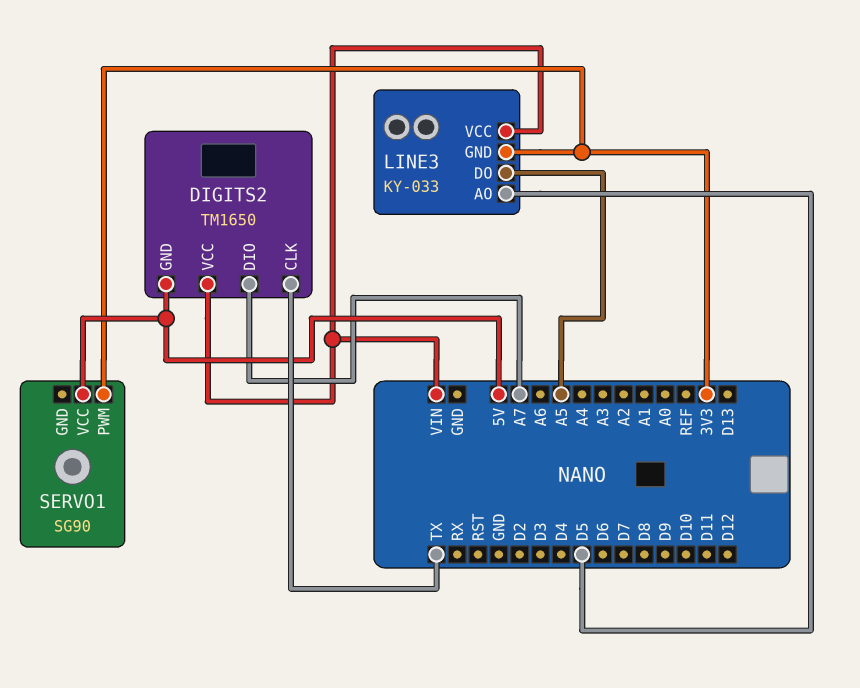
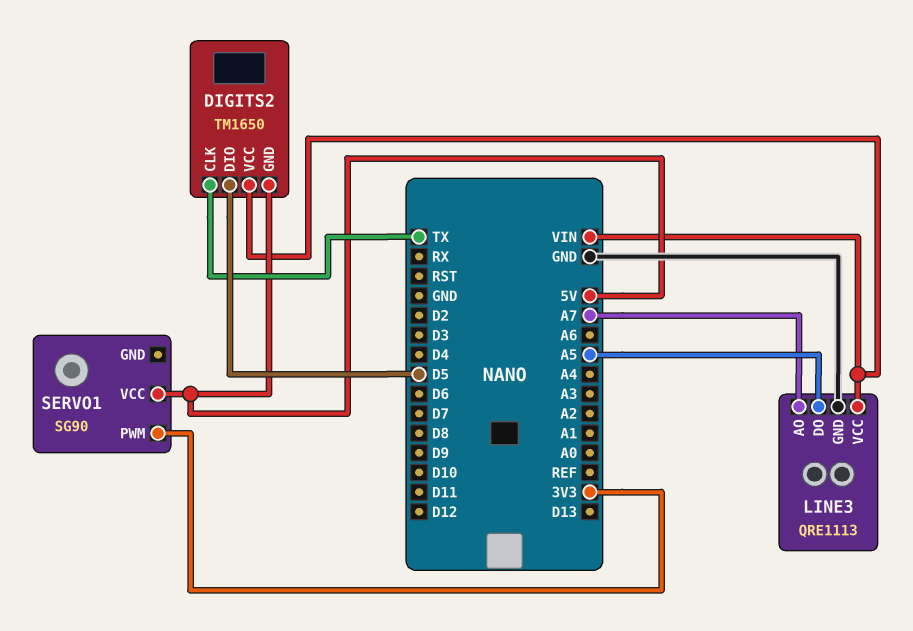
DIGITS2 pin DIO: A7 -> D5
LINE3: KY-033 -> QRE1113
LINE3 pin AO: D5 -> A7
LINE3 pin GND: 3V3 -> GND

